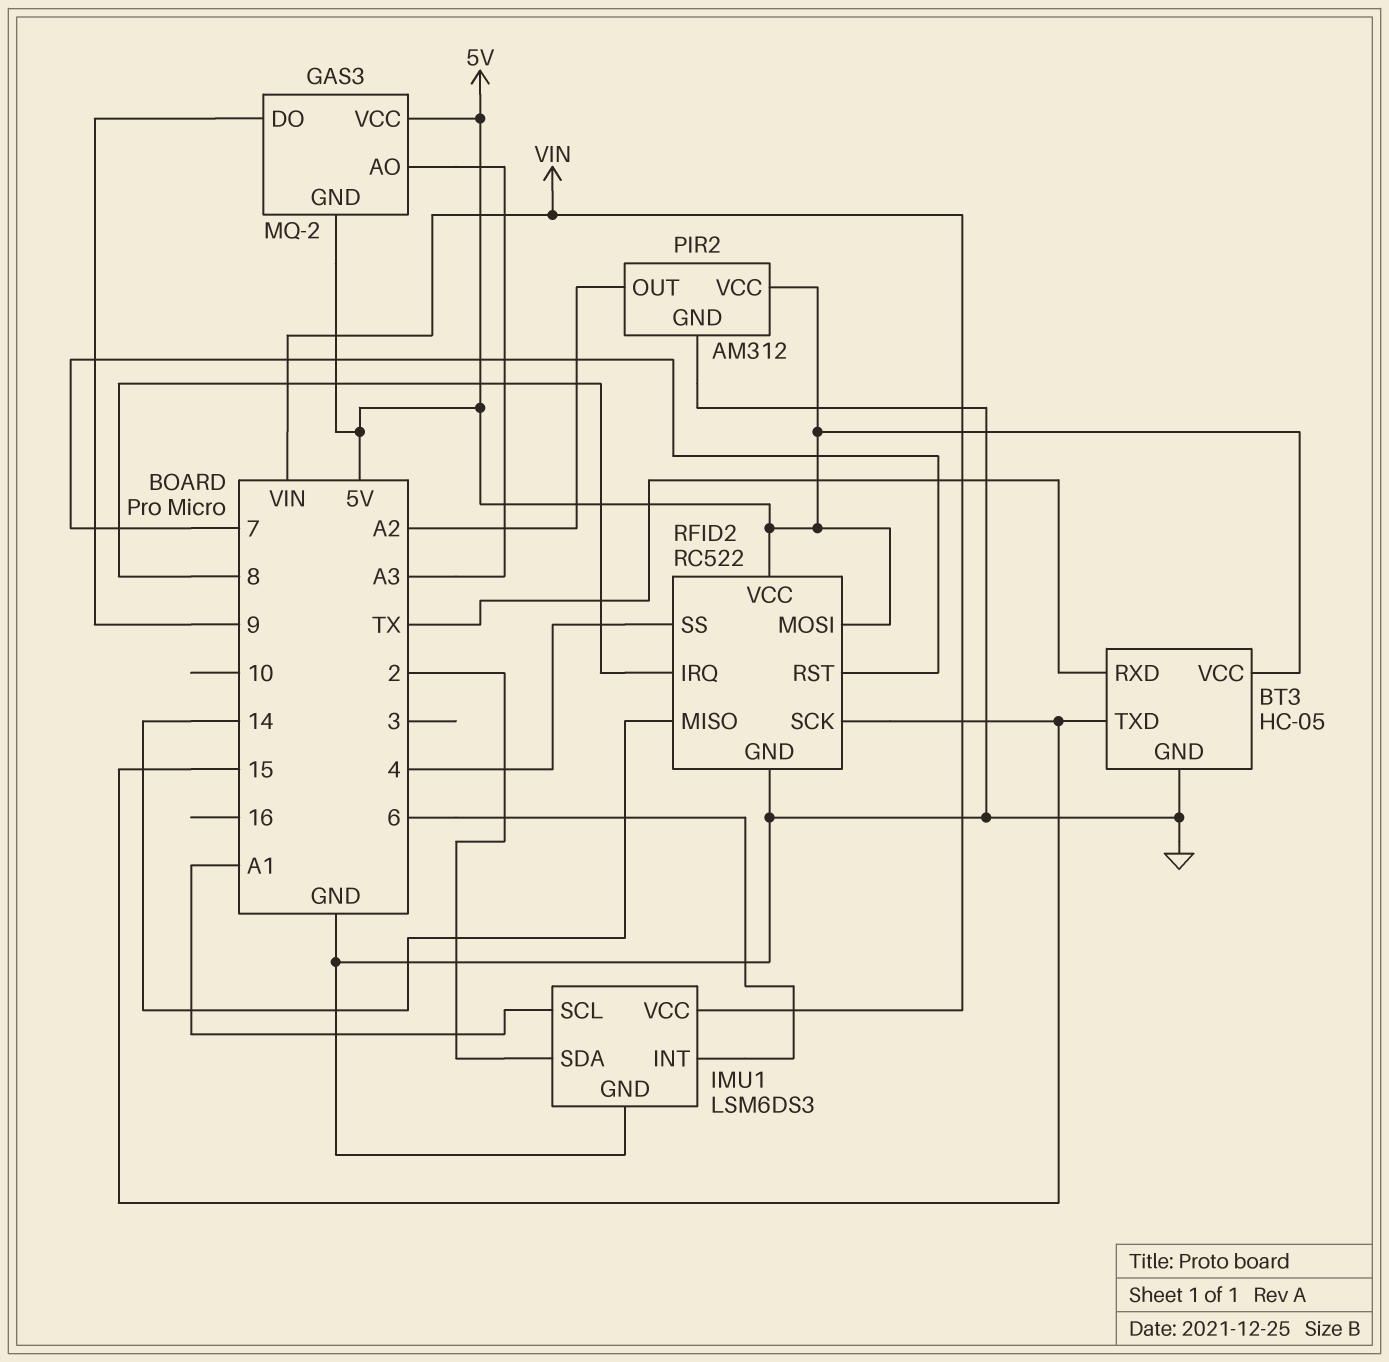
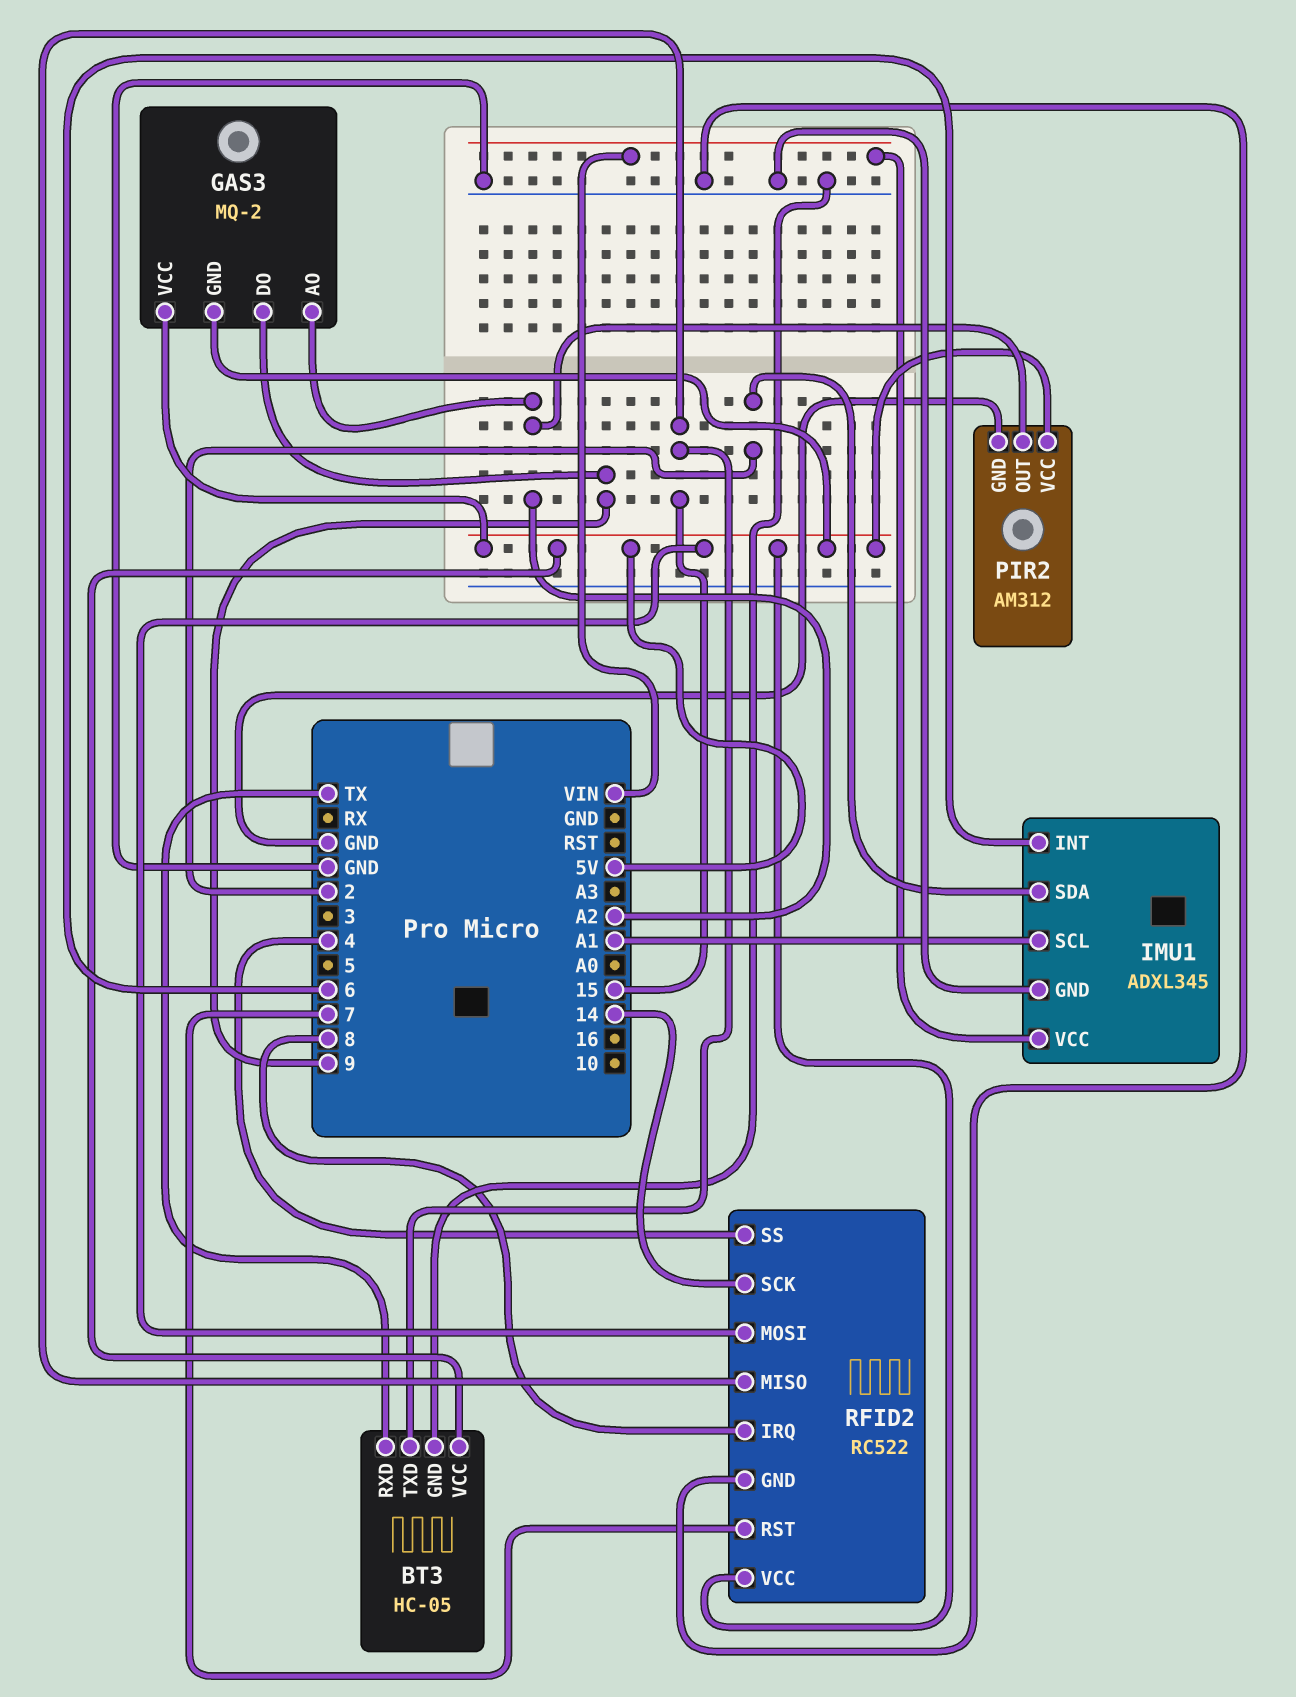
GAS3 pin AO: A3 -> A2
IMU1: LSM6DS3 -> ADXL345
RFID2 pin MISO: 14 -> 15
RFID2 pin SCK: 15 -> 14

